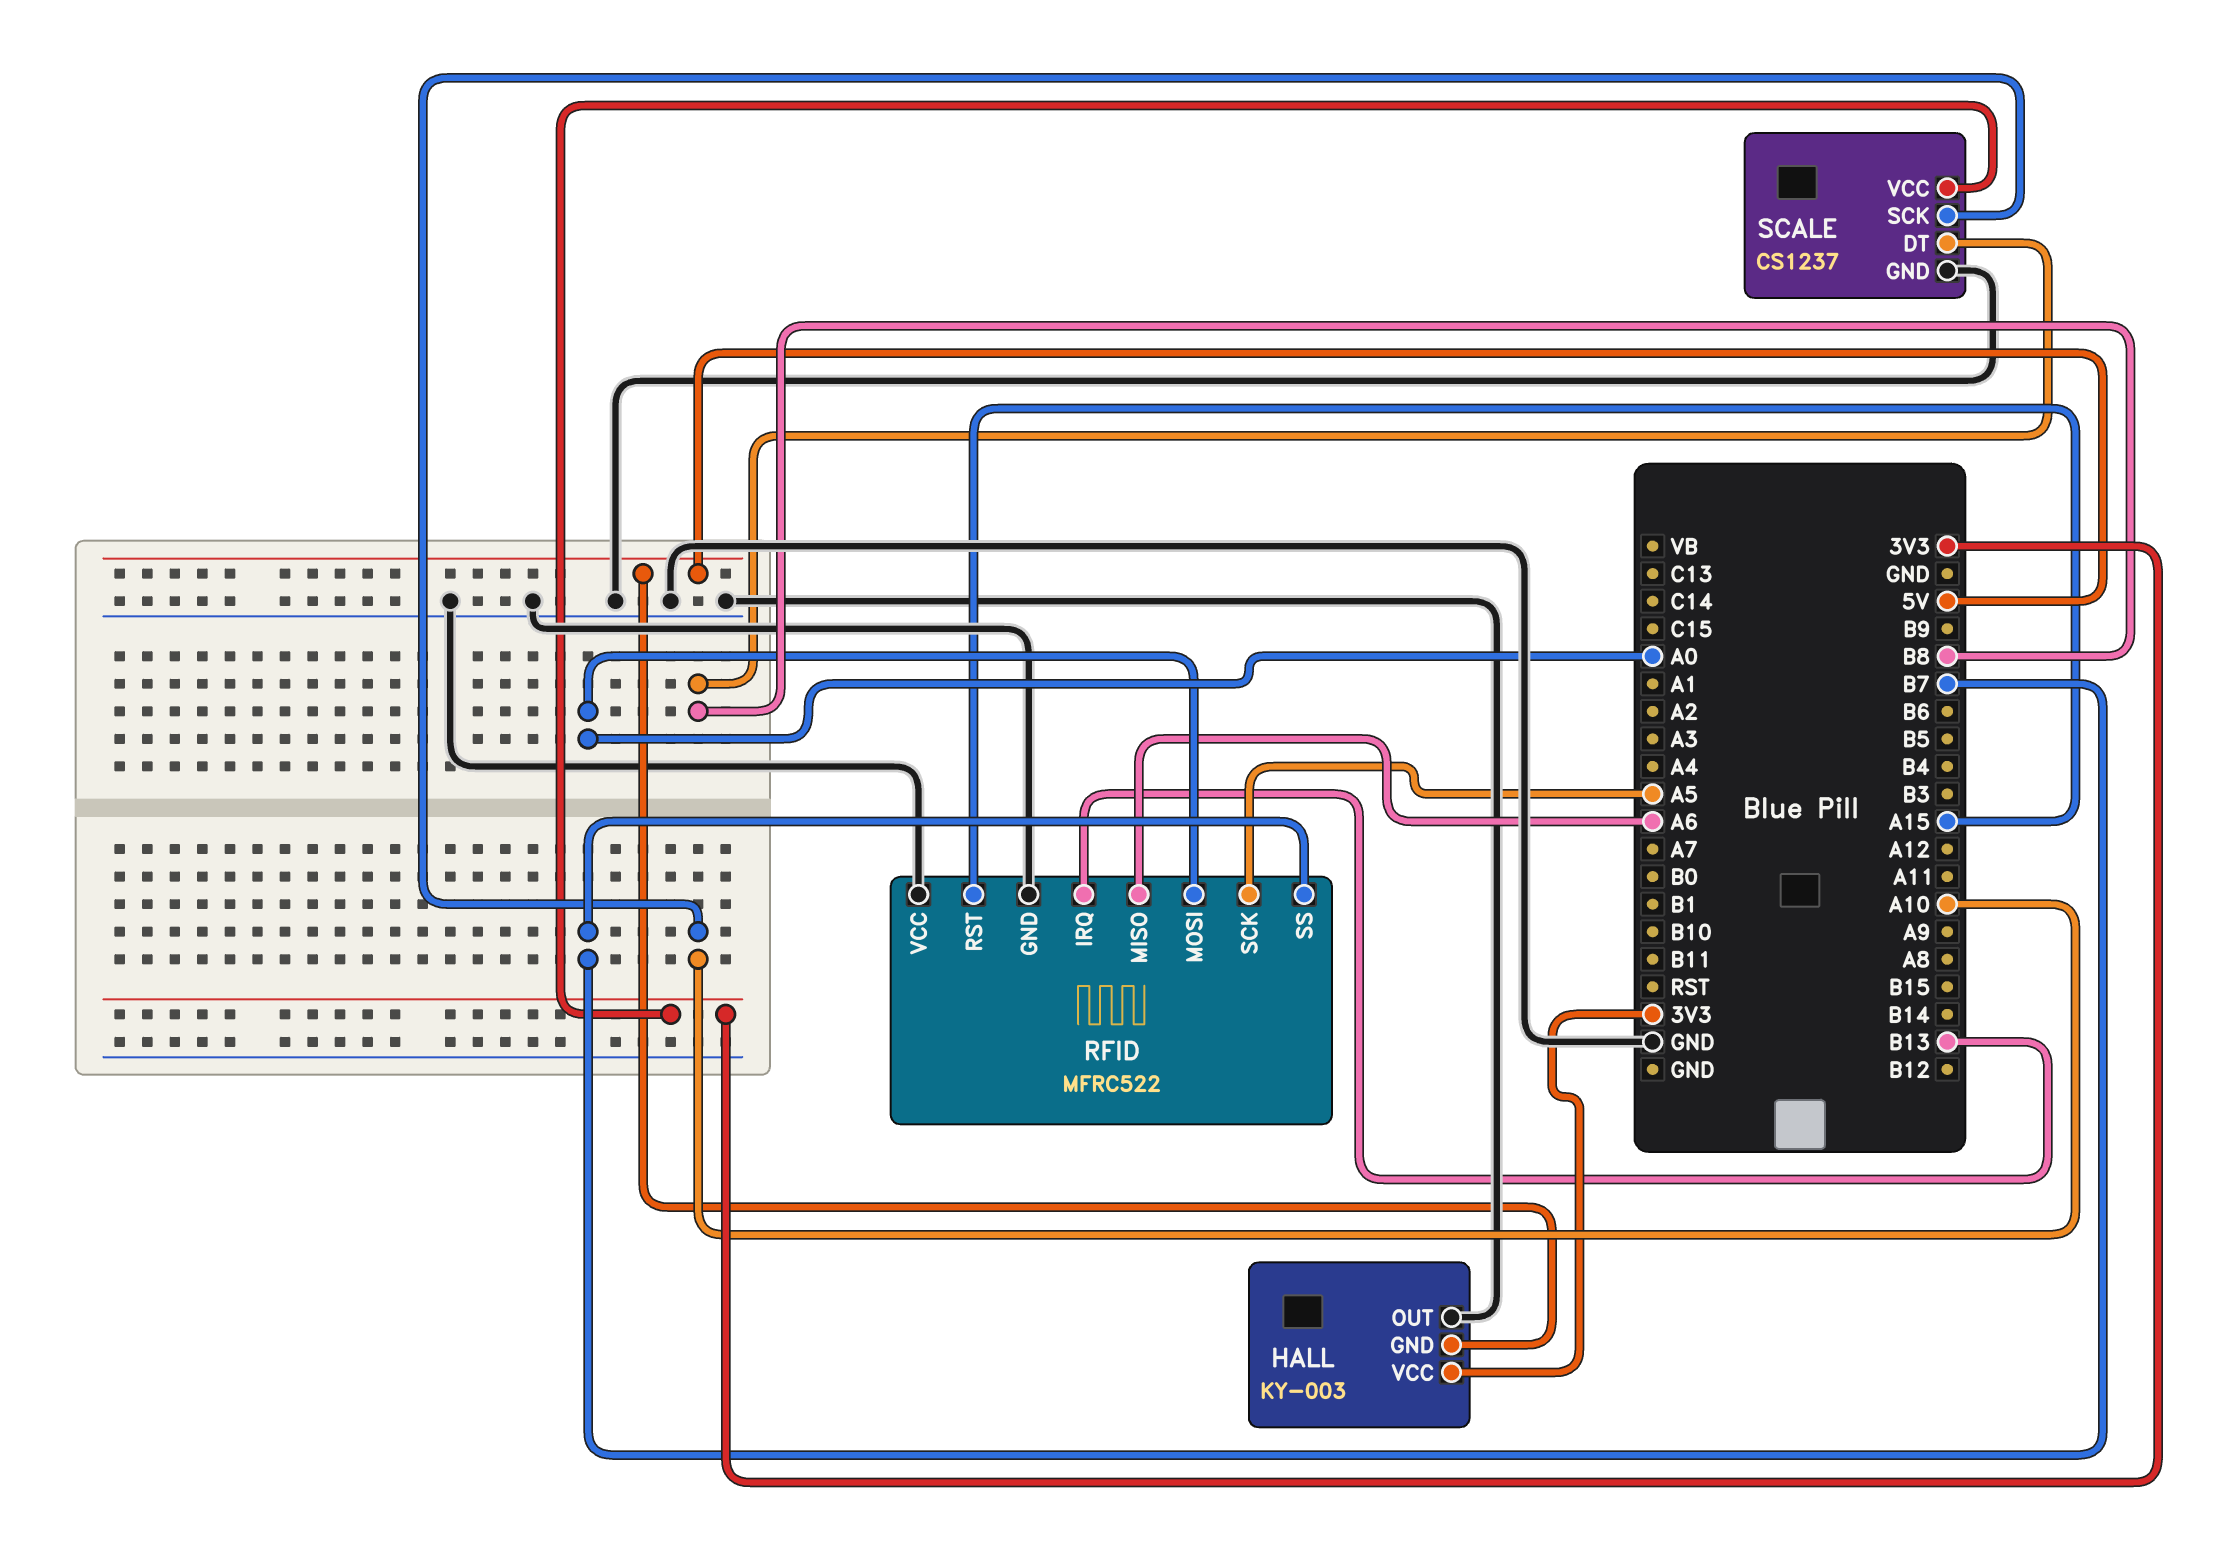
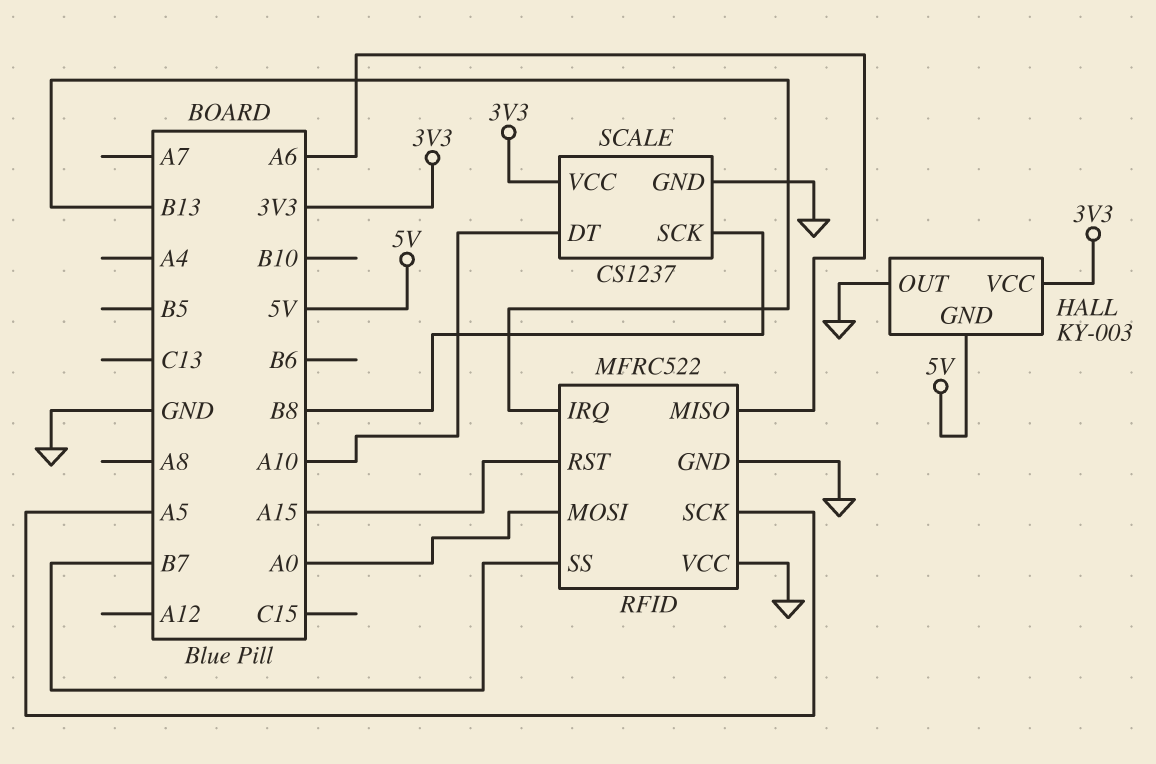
SCALE pin DT: B8 -> A10
SCALE pin SCK: A10 -> B8

